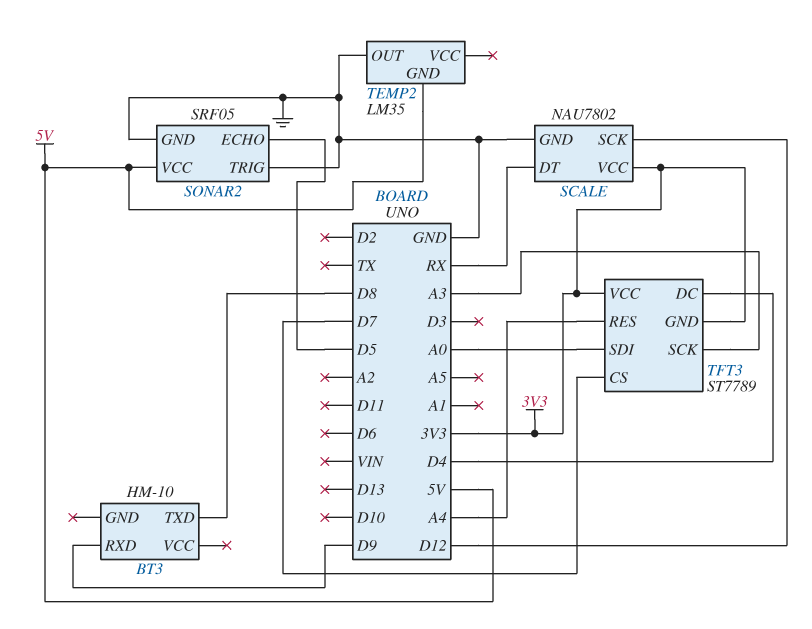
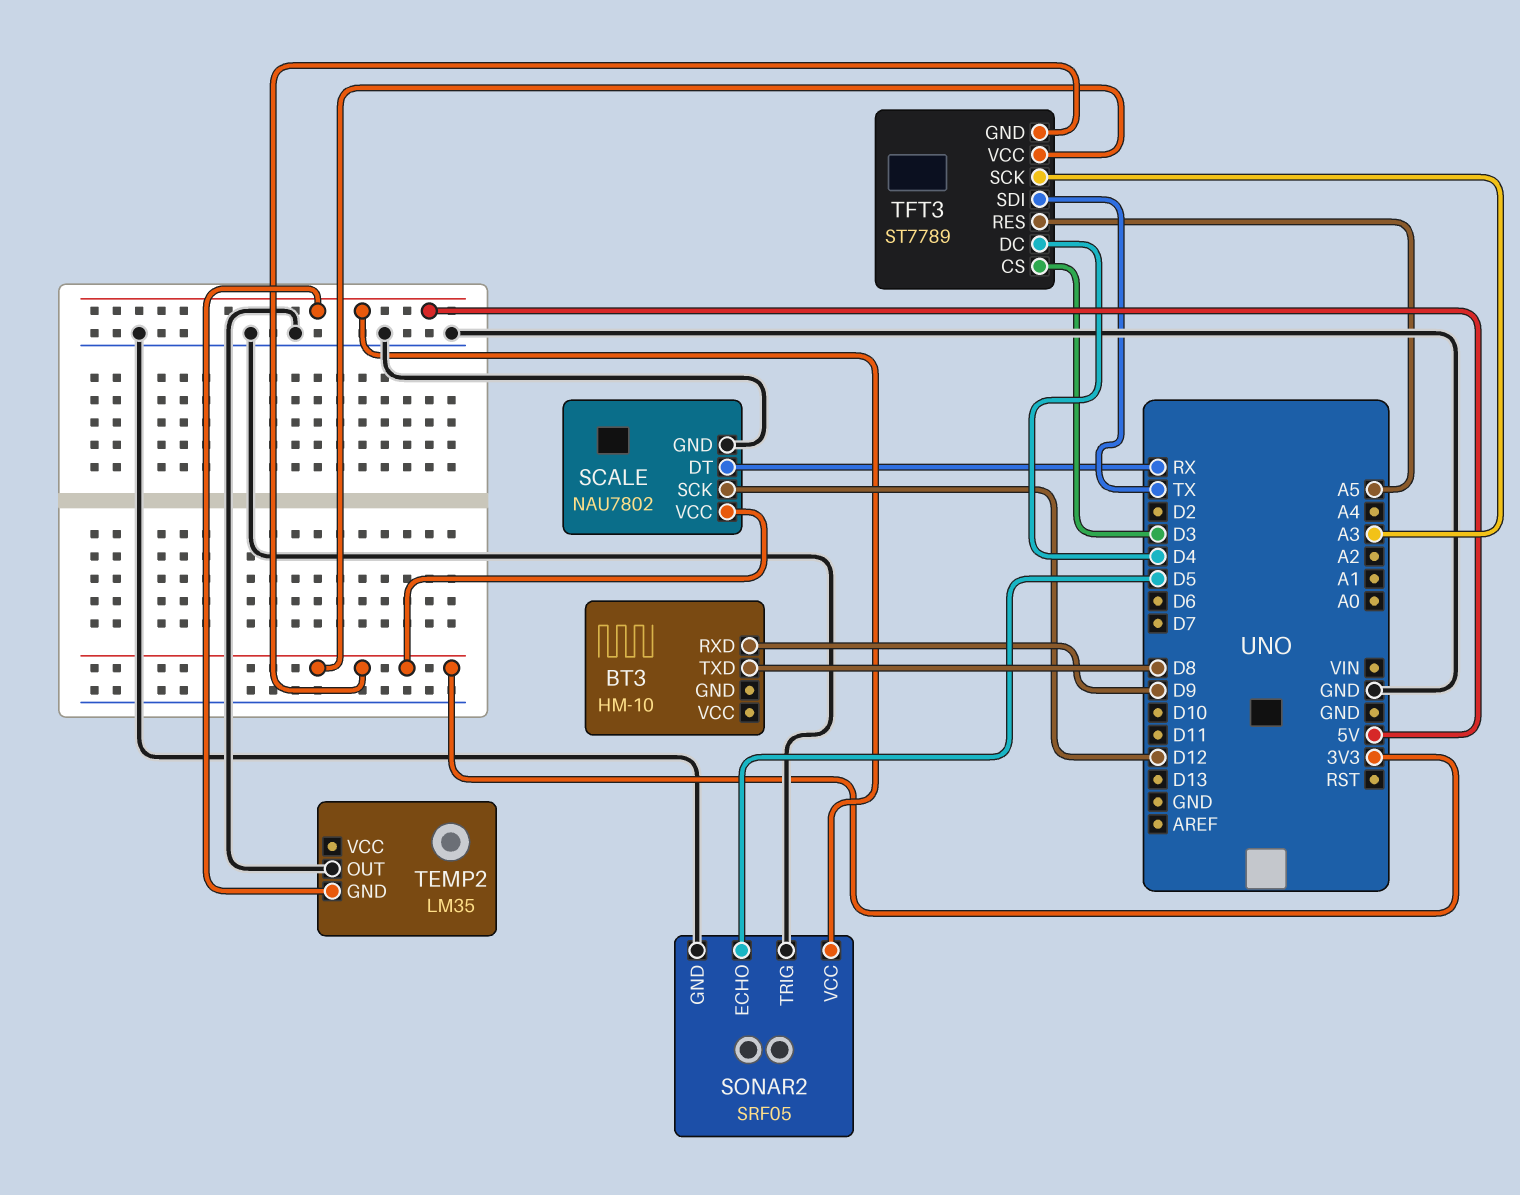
TFT3 pin CS: D7 -> D3
TFT3 pin RES: A4 -> A5
TFT3 pin SDI: A0 -> TX

